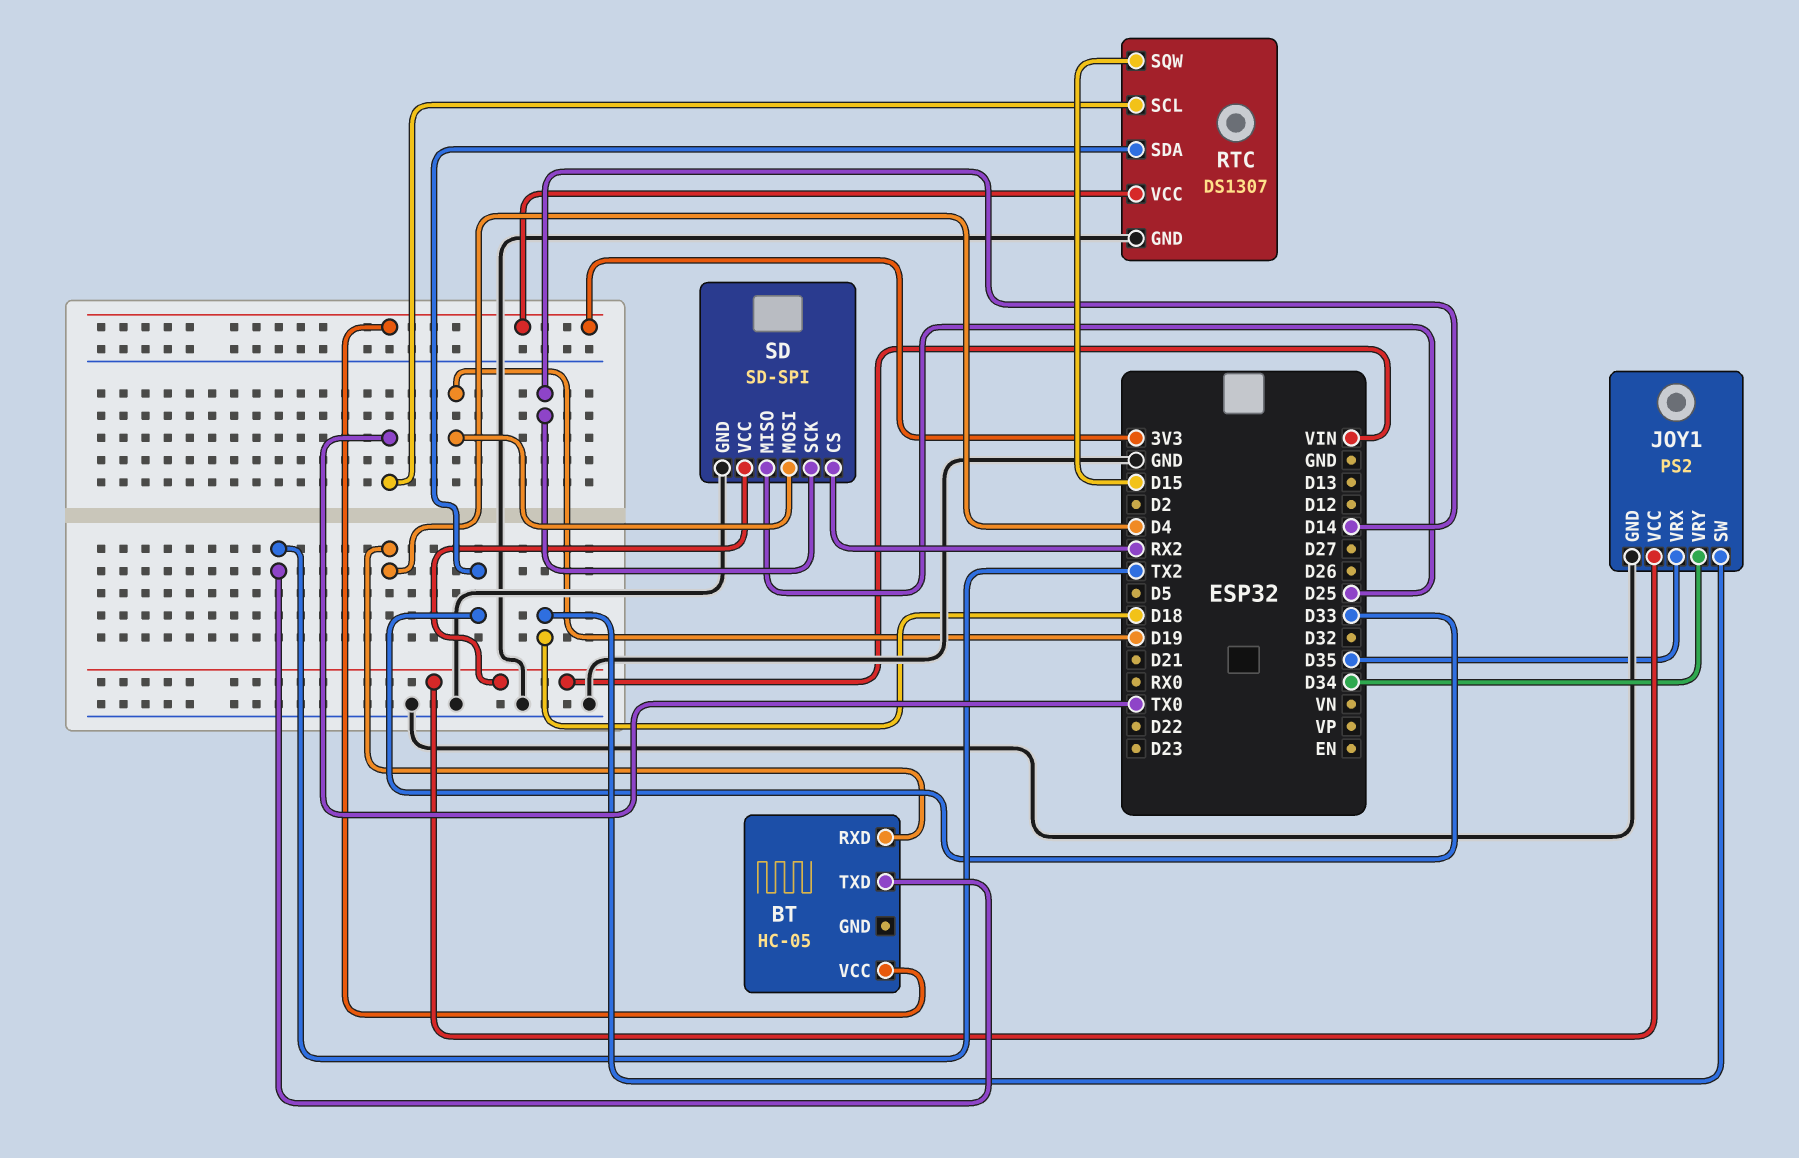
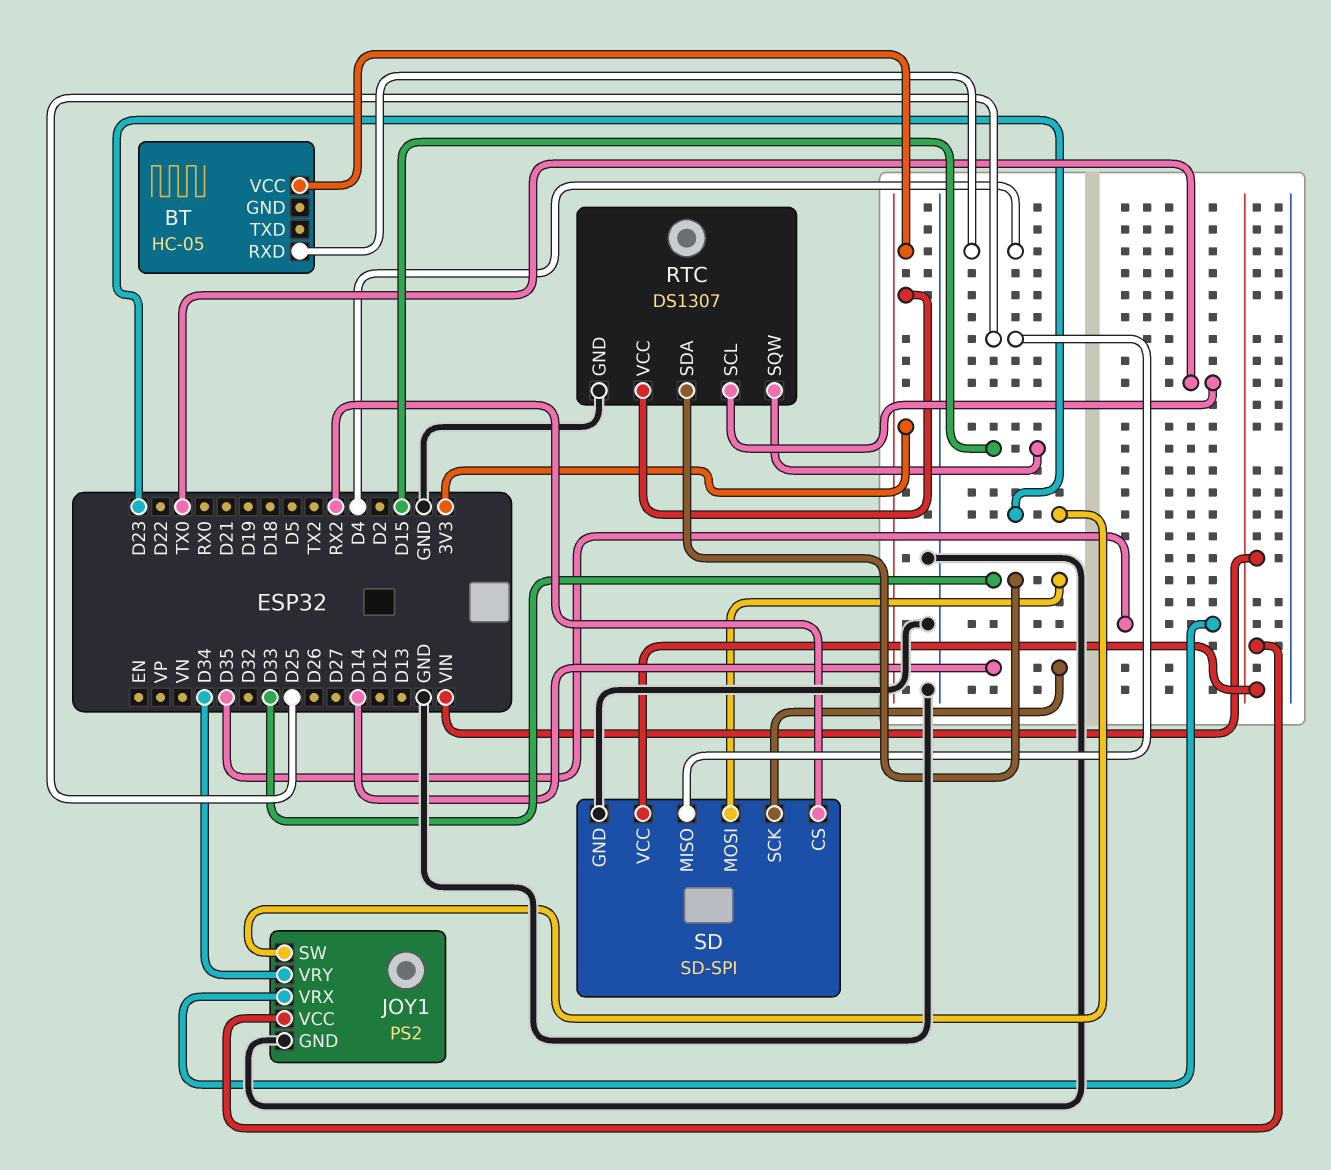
BT pin TXD: TX2 -> none
JOY1 pin SW: D18 -> D23
SD pin MOSI: D19 -> D33

